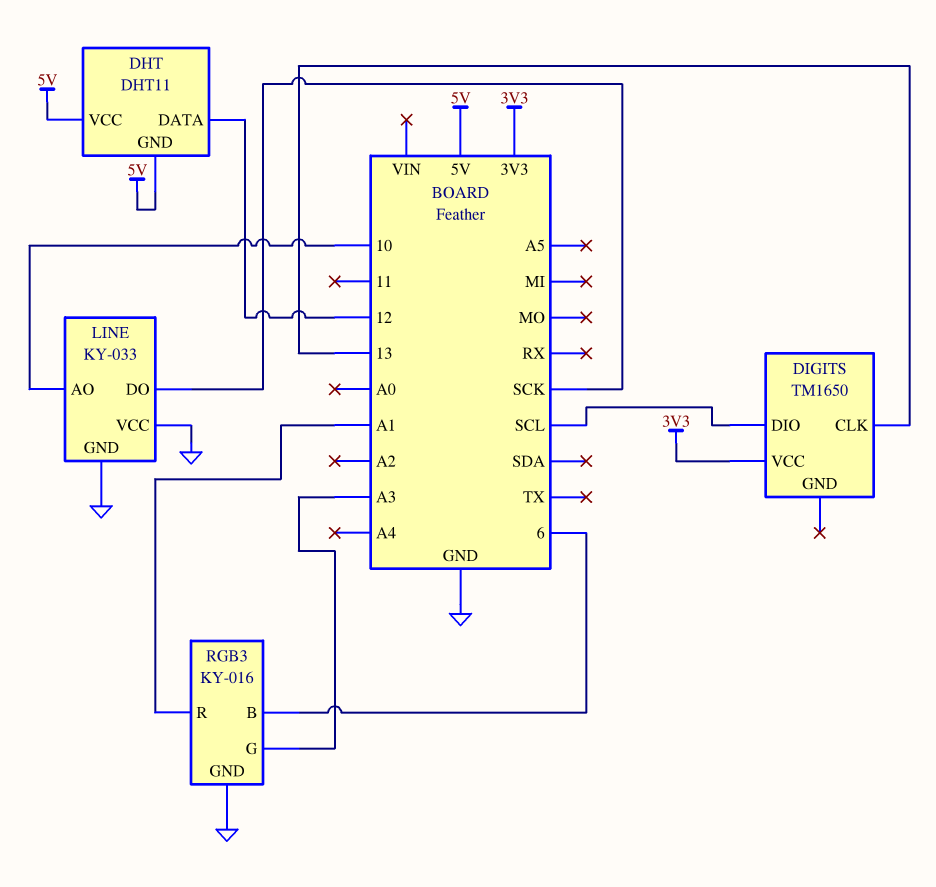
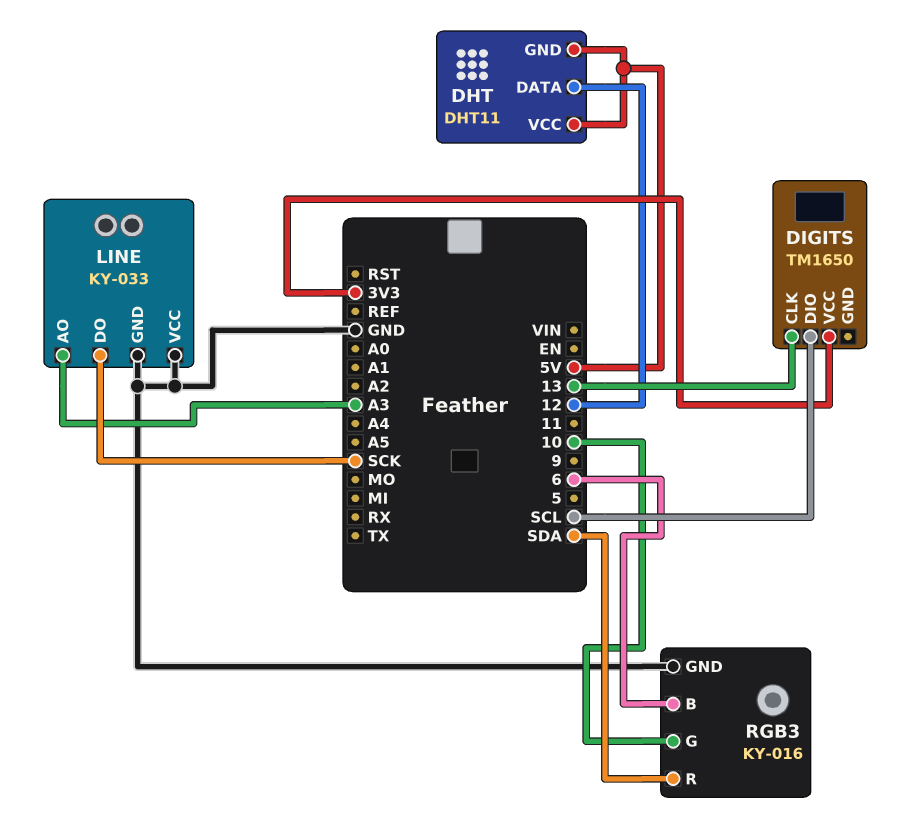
LINE pin AO: 10 -> A3
RGB3 pin G: A3 -> 10
RGB3 pin R: A1 -> SDA

